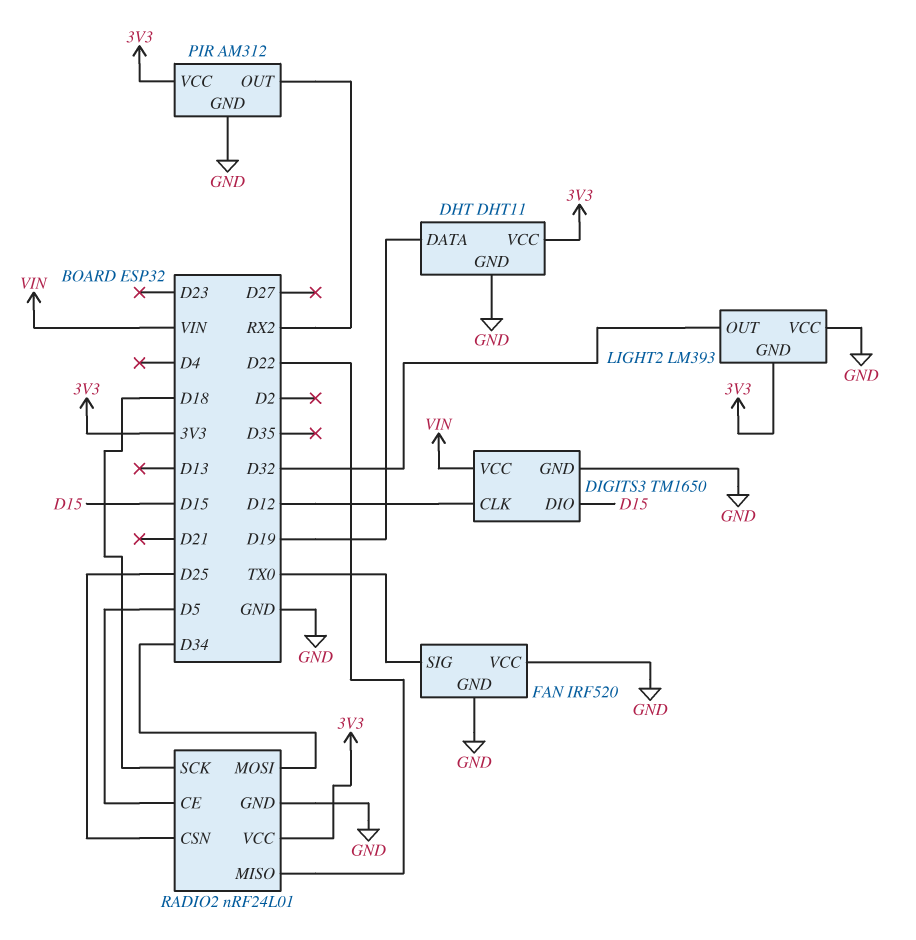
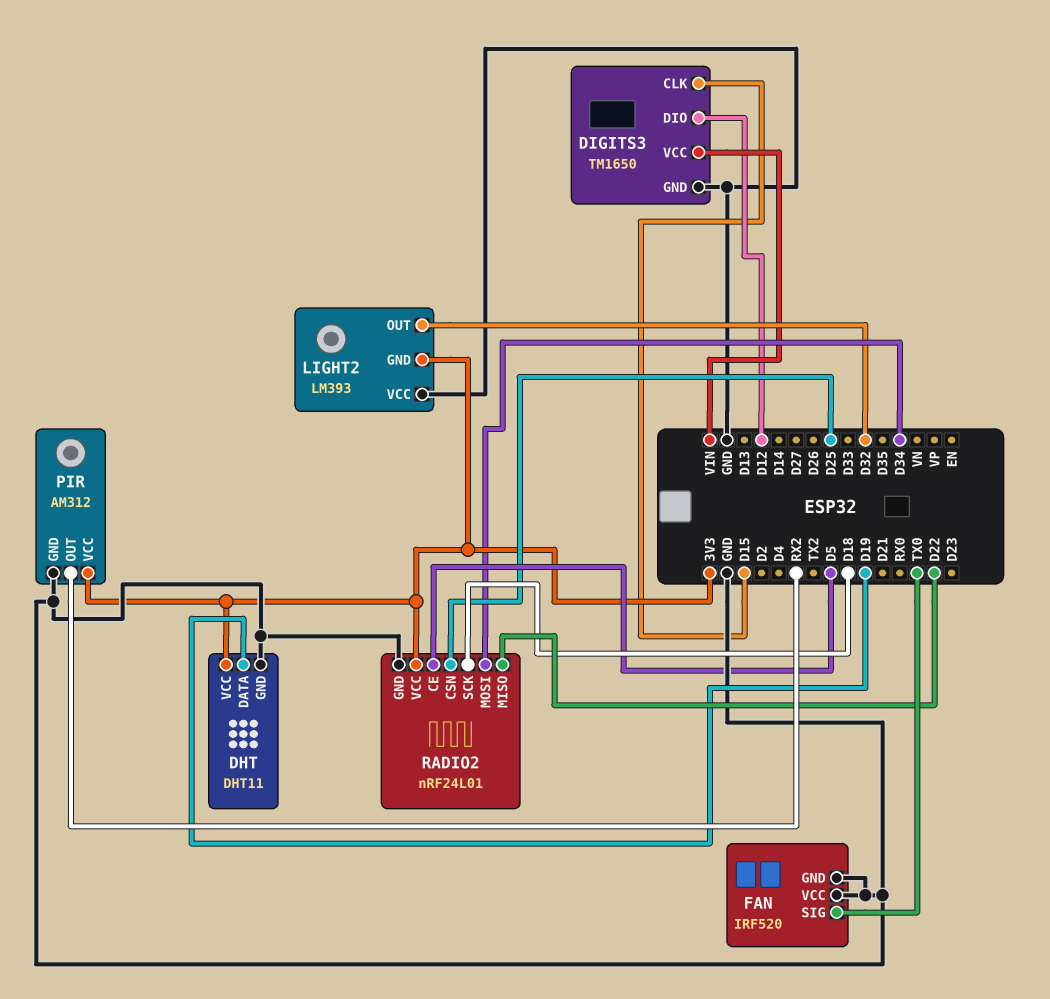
DIGITS3 pin CLK: D12 -> D15
DIGITS3 pin DIO: D15 -> D12

